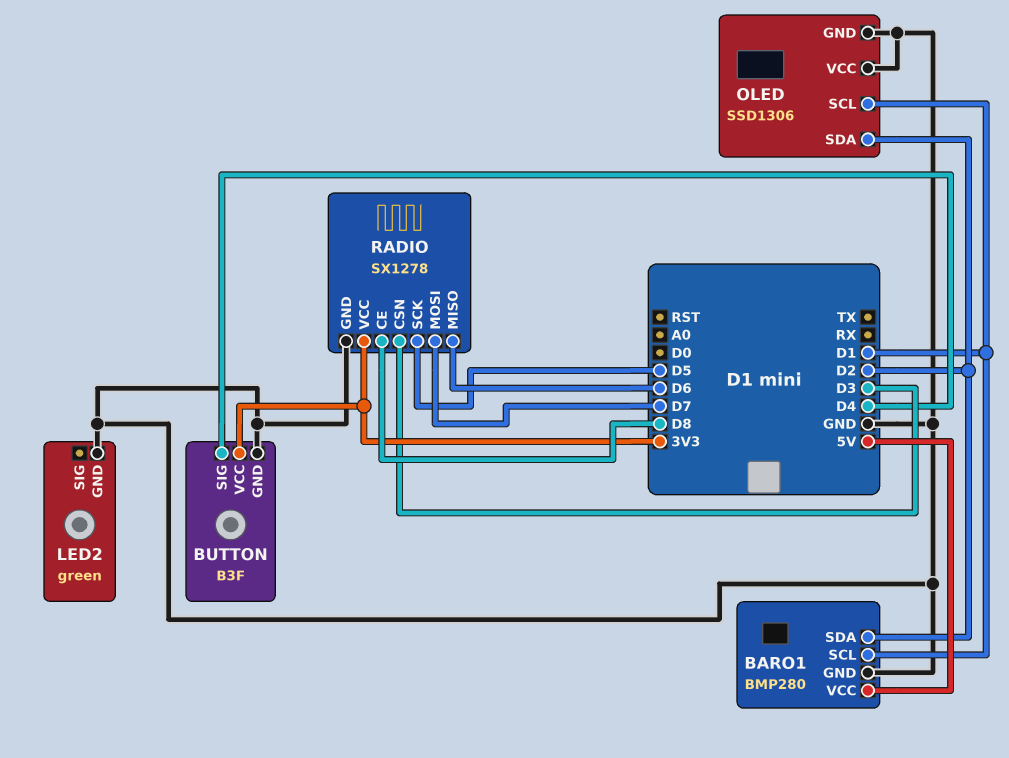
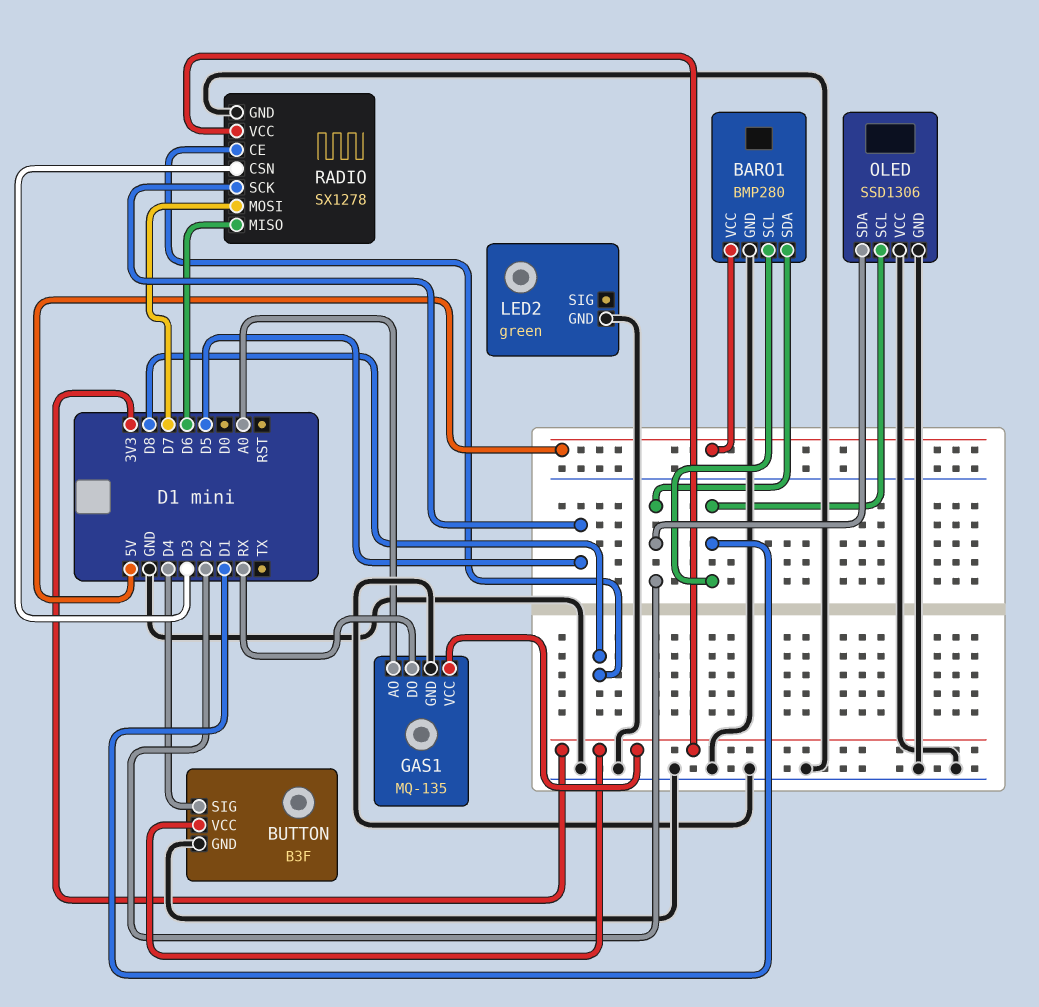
GAS1: none -> MQ-135
GAS1 pin AO: none -> A0
GAS1 pin DO: none -> RX
GAS1 pin GND: none -> GND
GAS1 pin VCC: none -> 3V3

